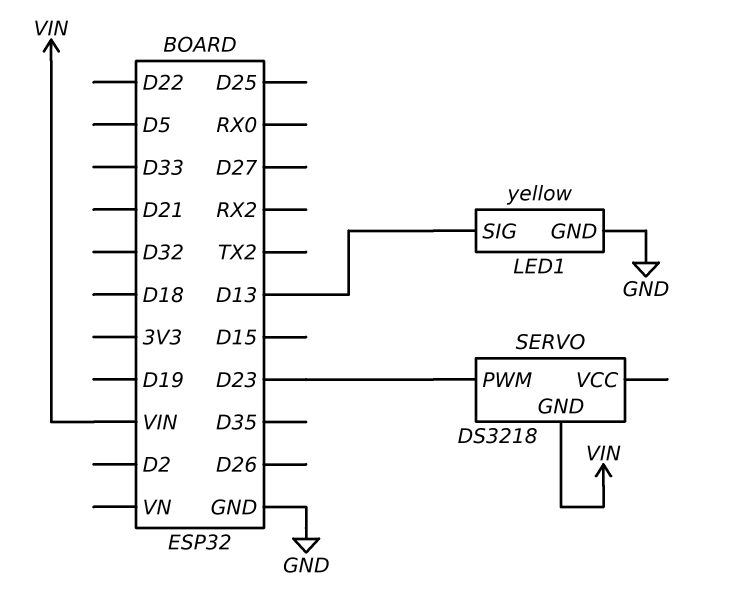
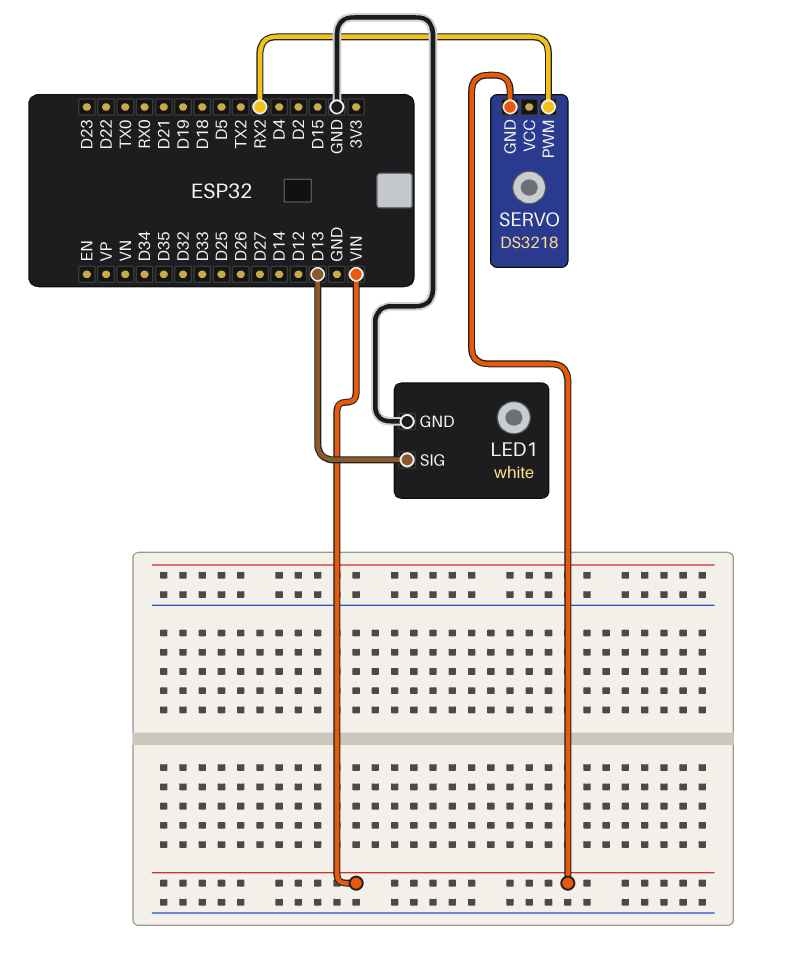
LED1: yellow -> white
SERVO pin PWM: D23 -> RX2

